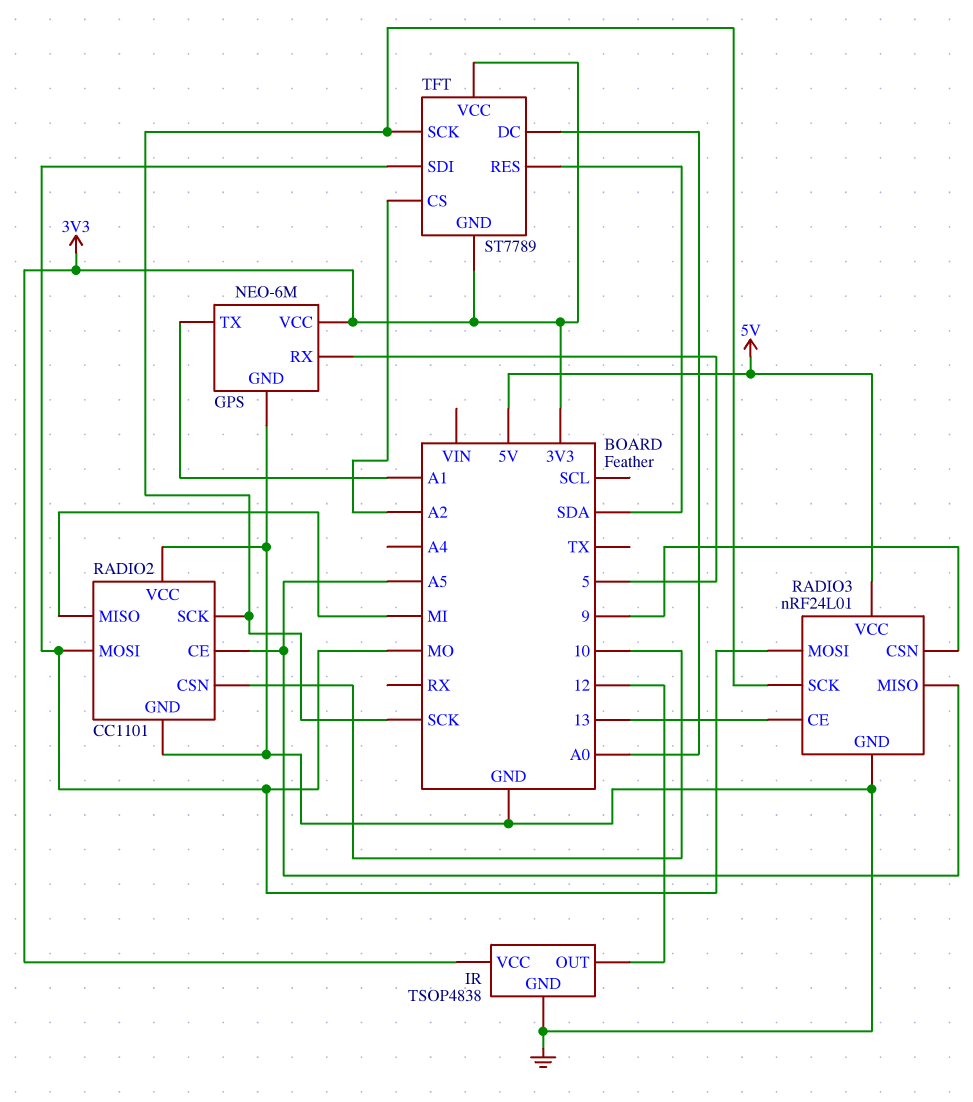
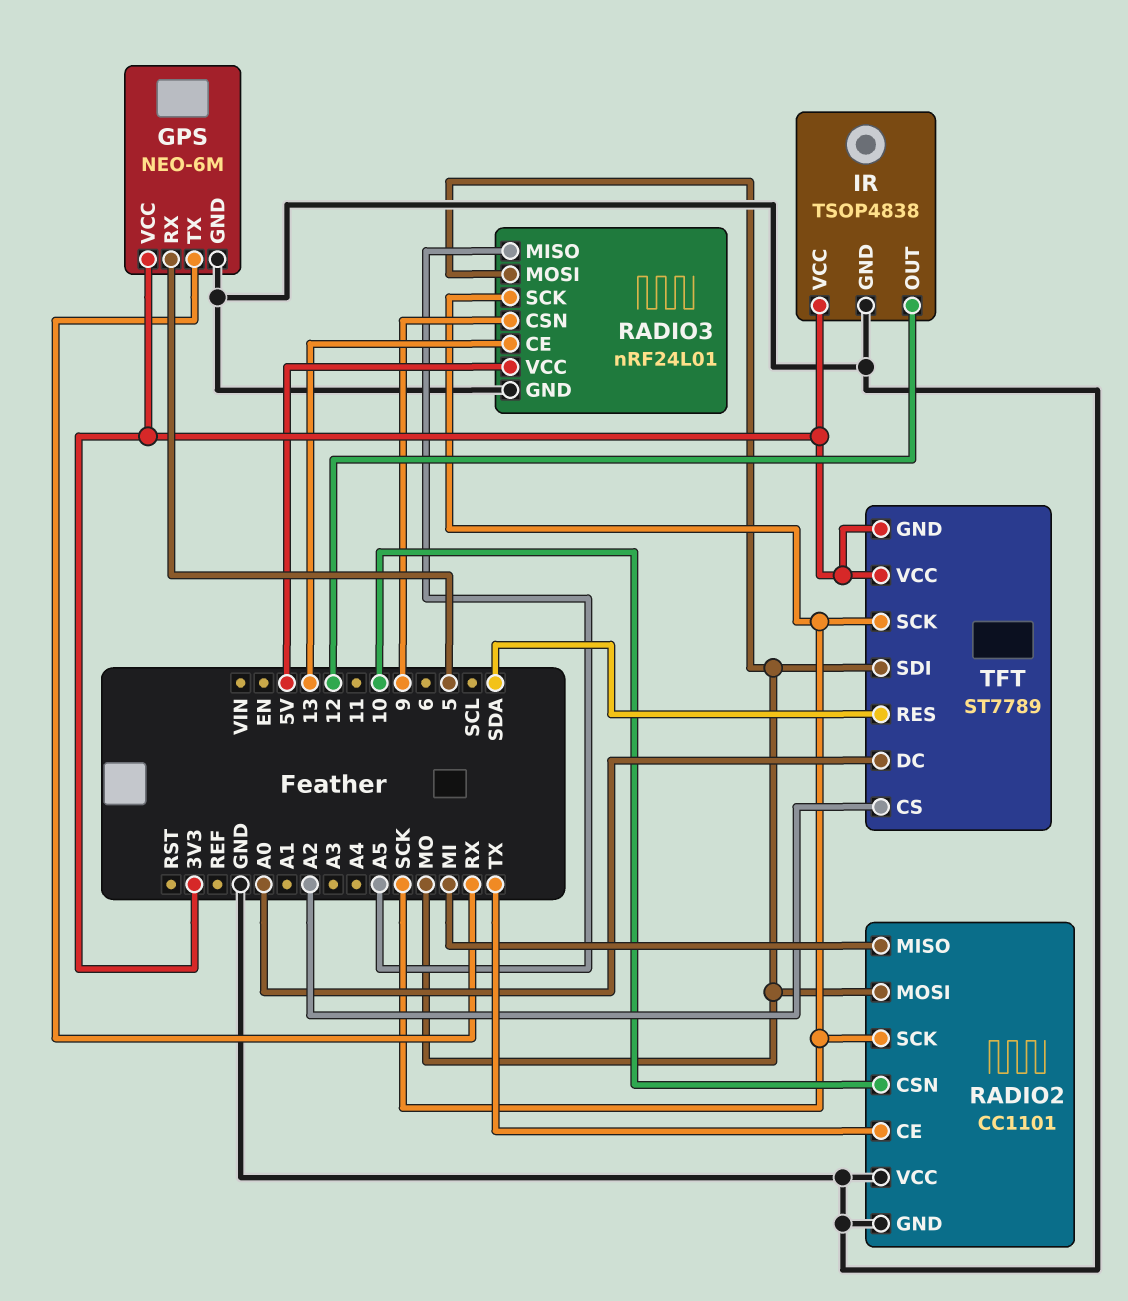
GPS pin TX: A1 -> RX
RADIO2 pin CE: A5 -> TX

